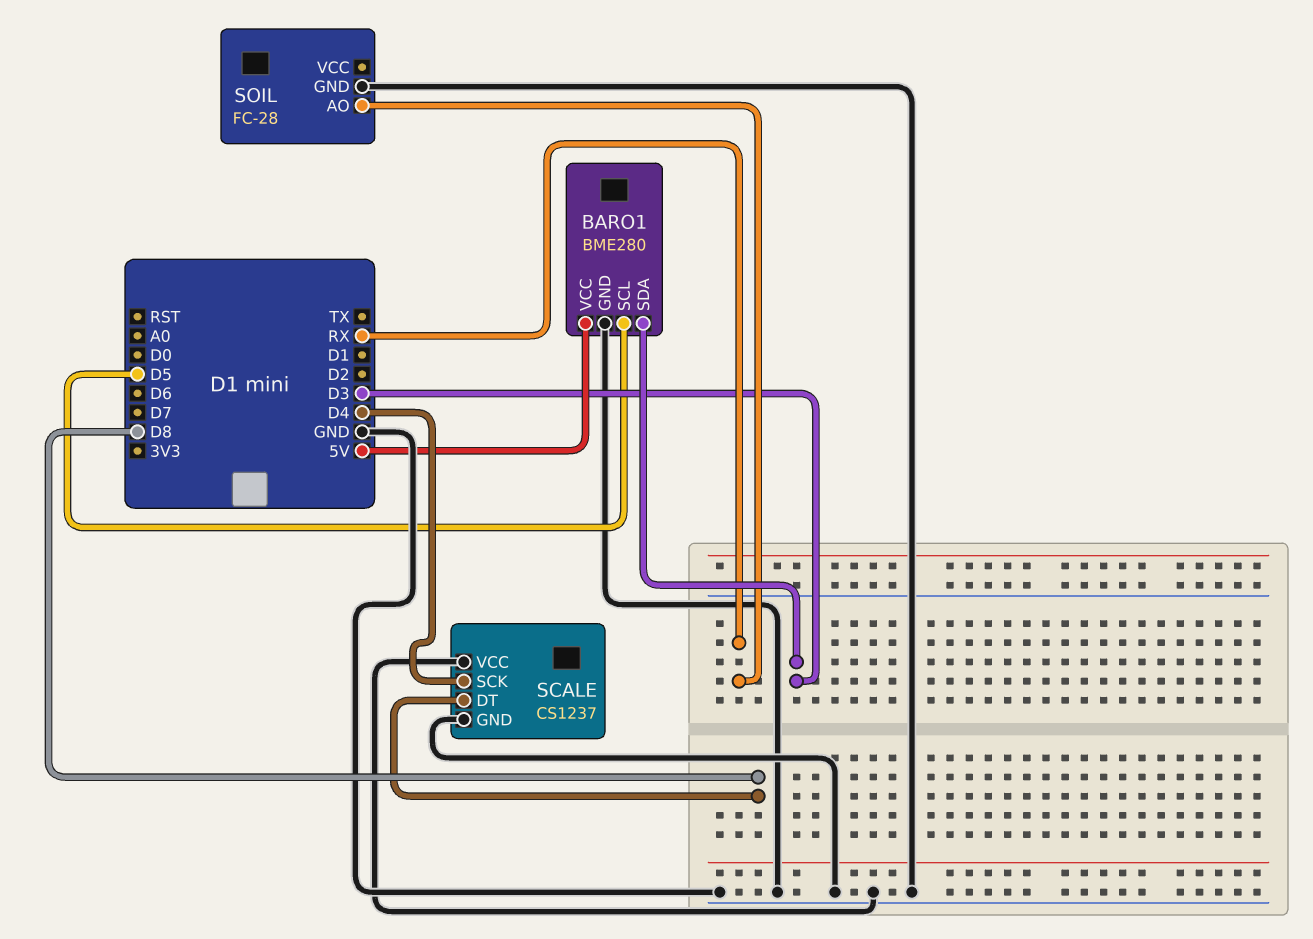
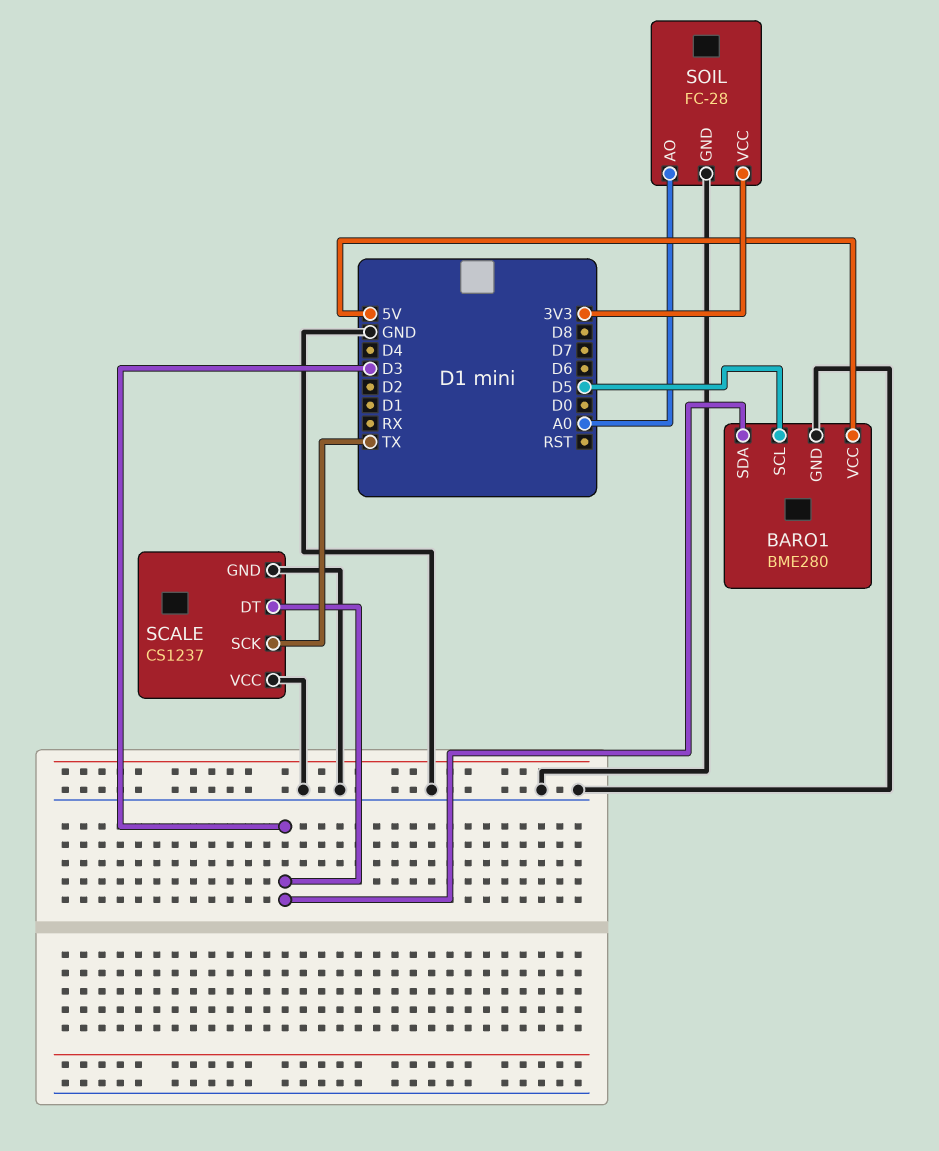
SCALE pin DT: D8 -> D3
SCALE pin SCK: D4 -> TX
SOIL pin AO: RX -> A0
SOIL pin VCC: none -> 3V3

